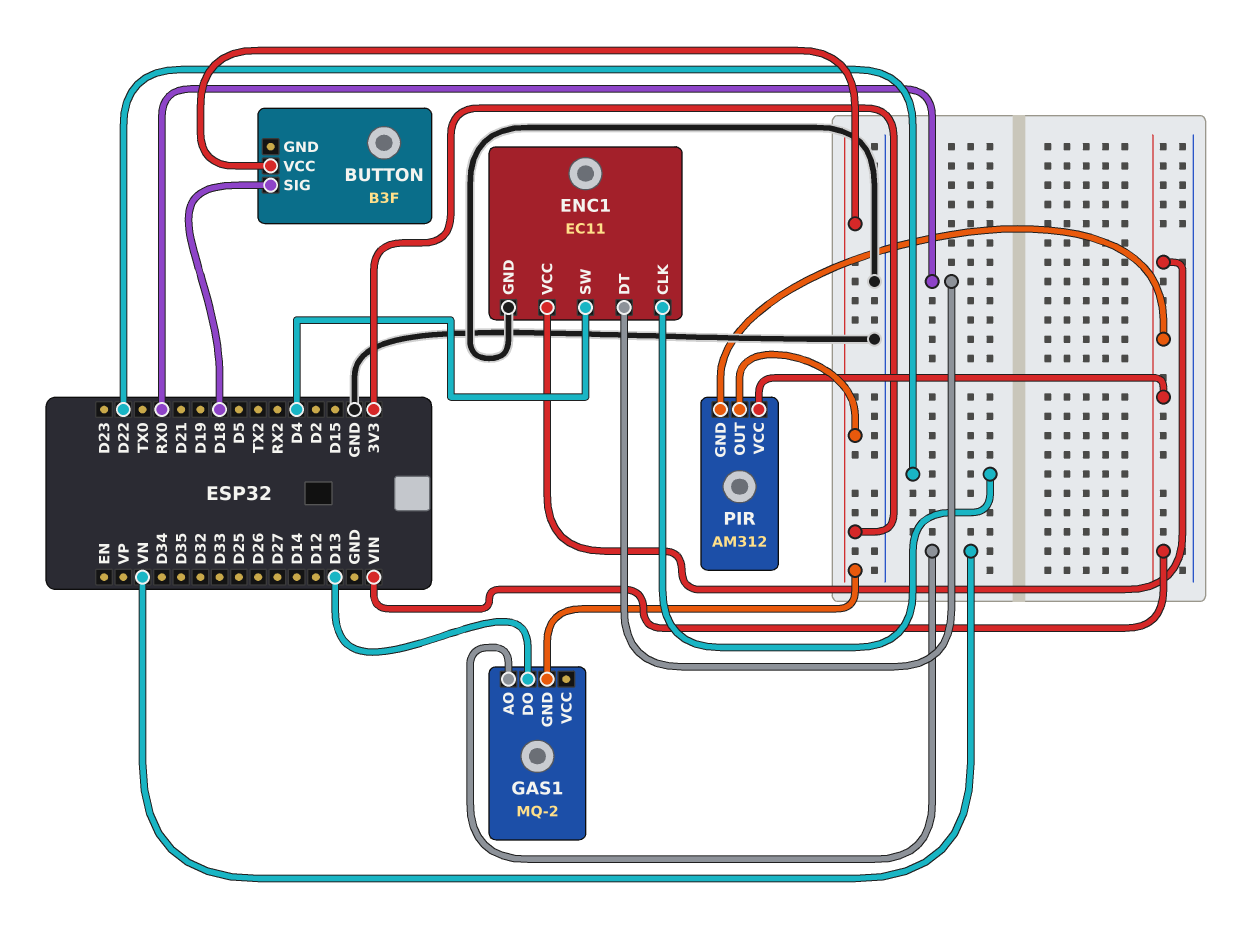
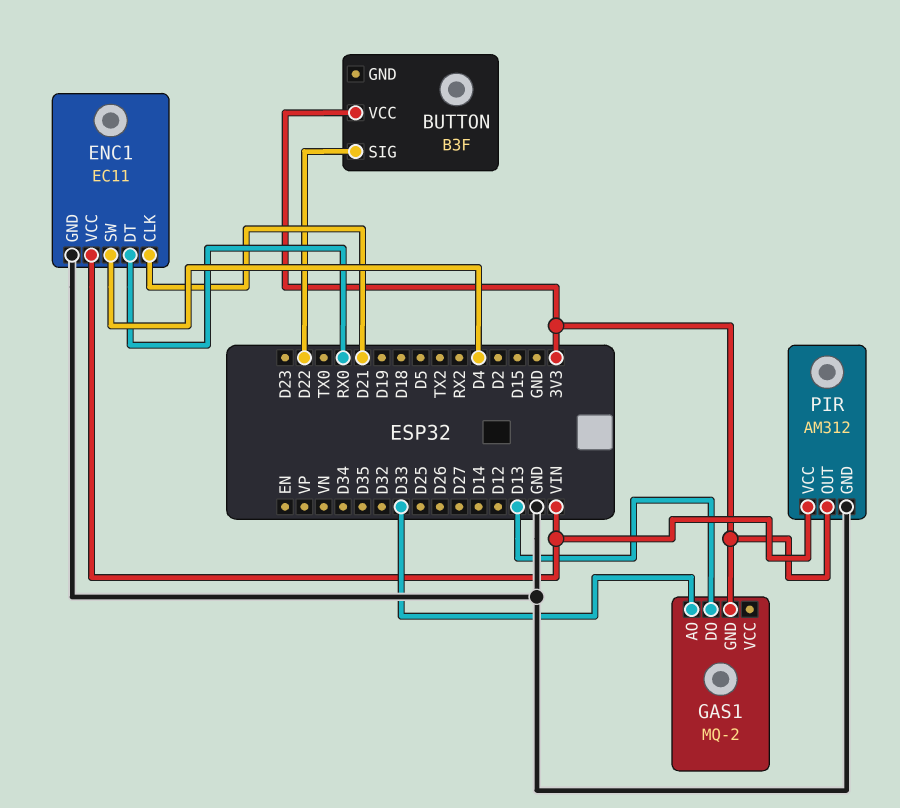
BUTTON pin SIG: D18 -> D22
ENC1 pin CLK: D22 -> D21
GAS1 pin AO: VN -> D33
PIR pin GND: VIN -> GND

